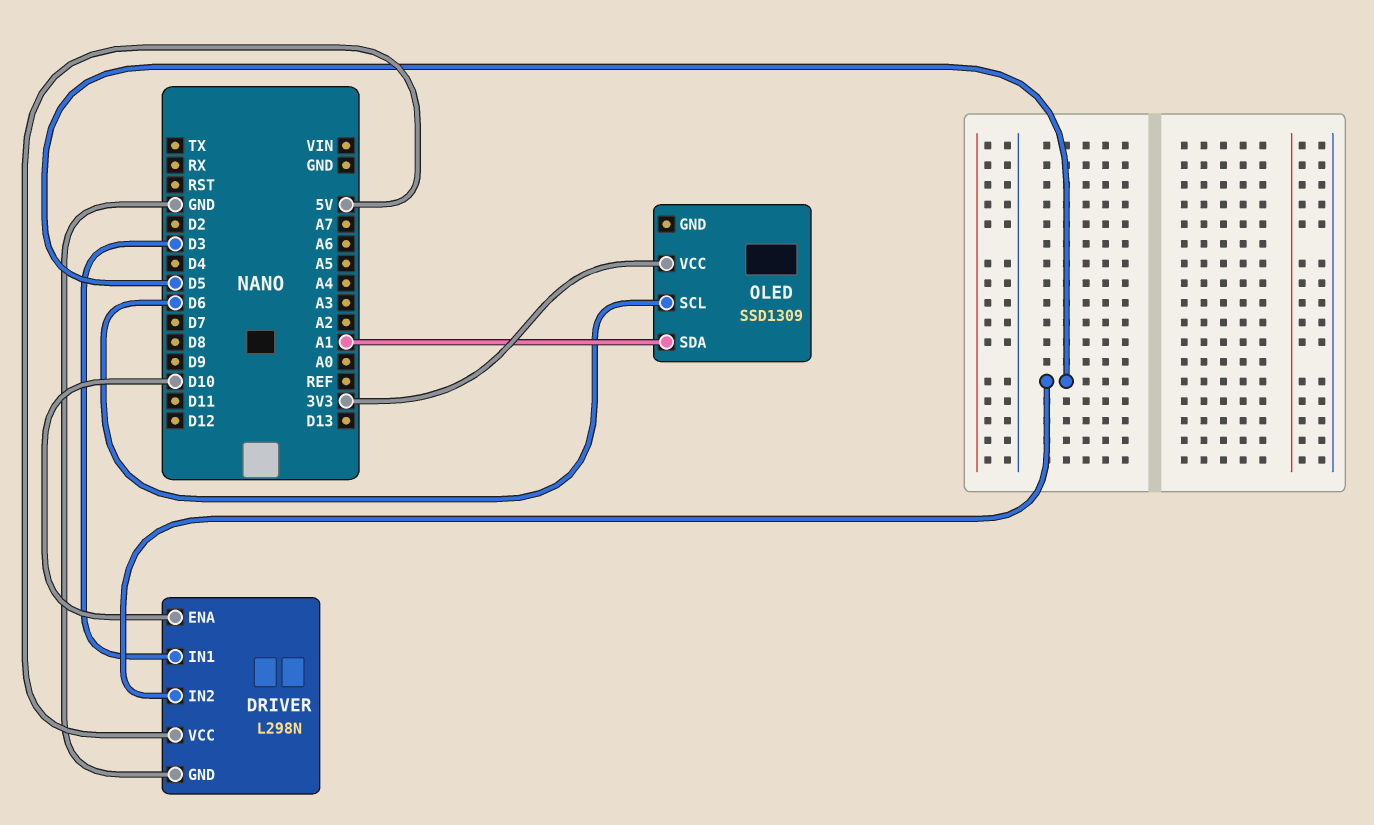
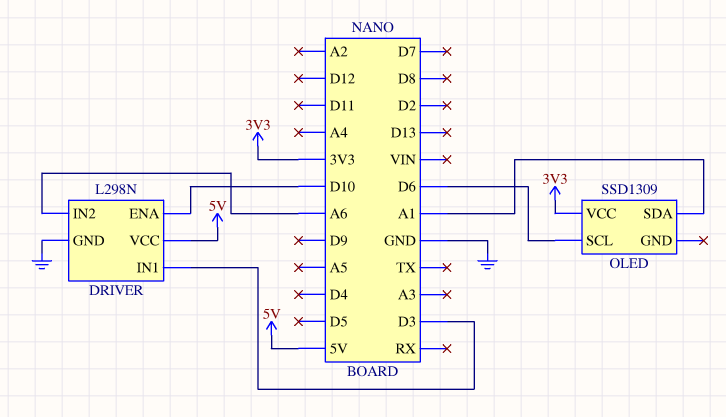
DRIVER pin IN2: D5 -> A6

